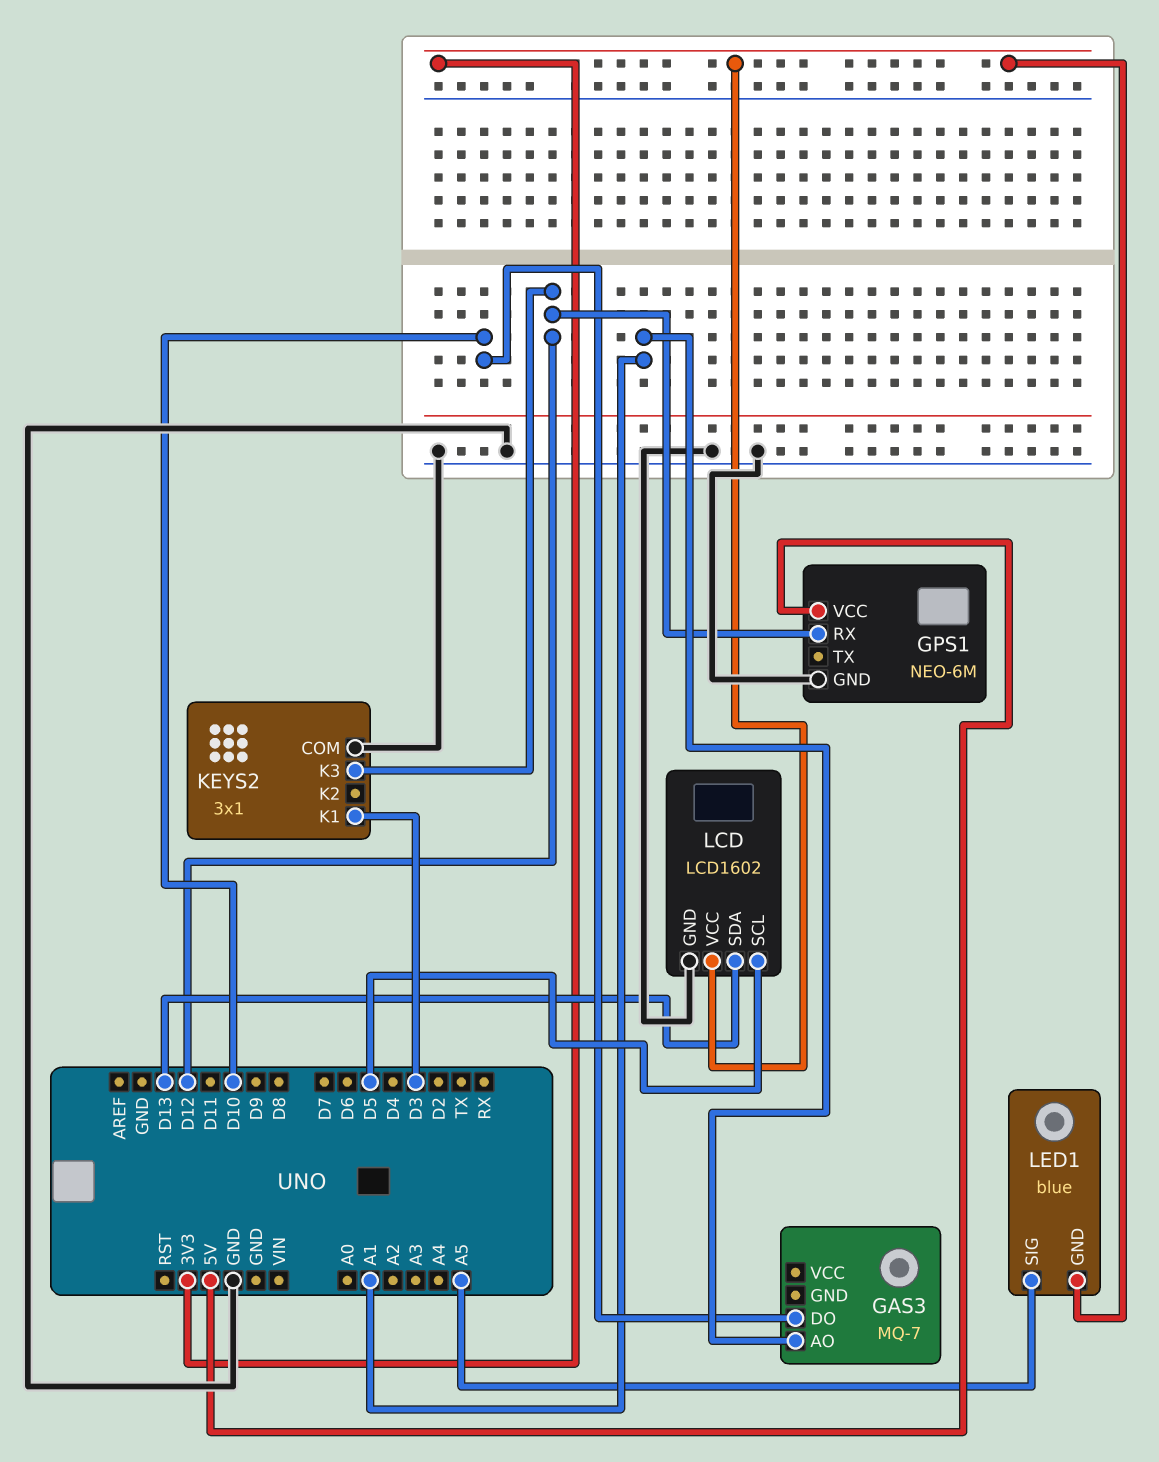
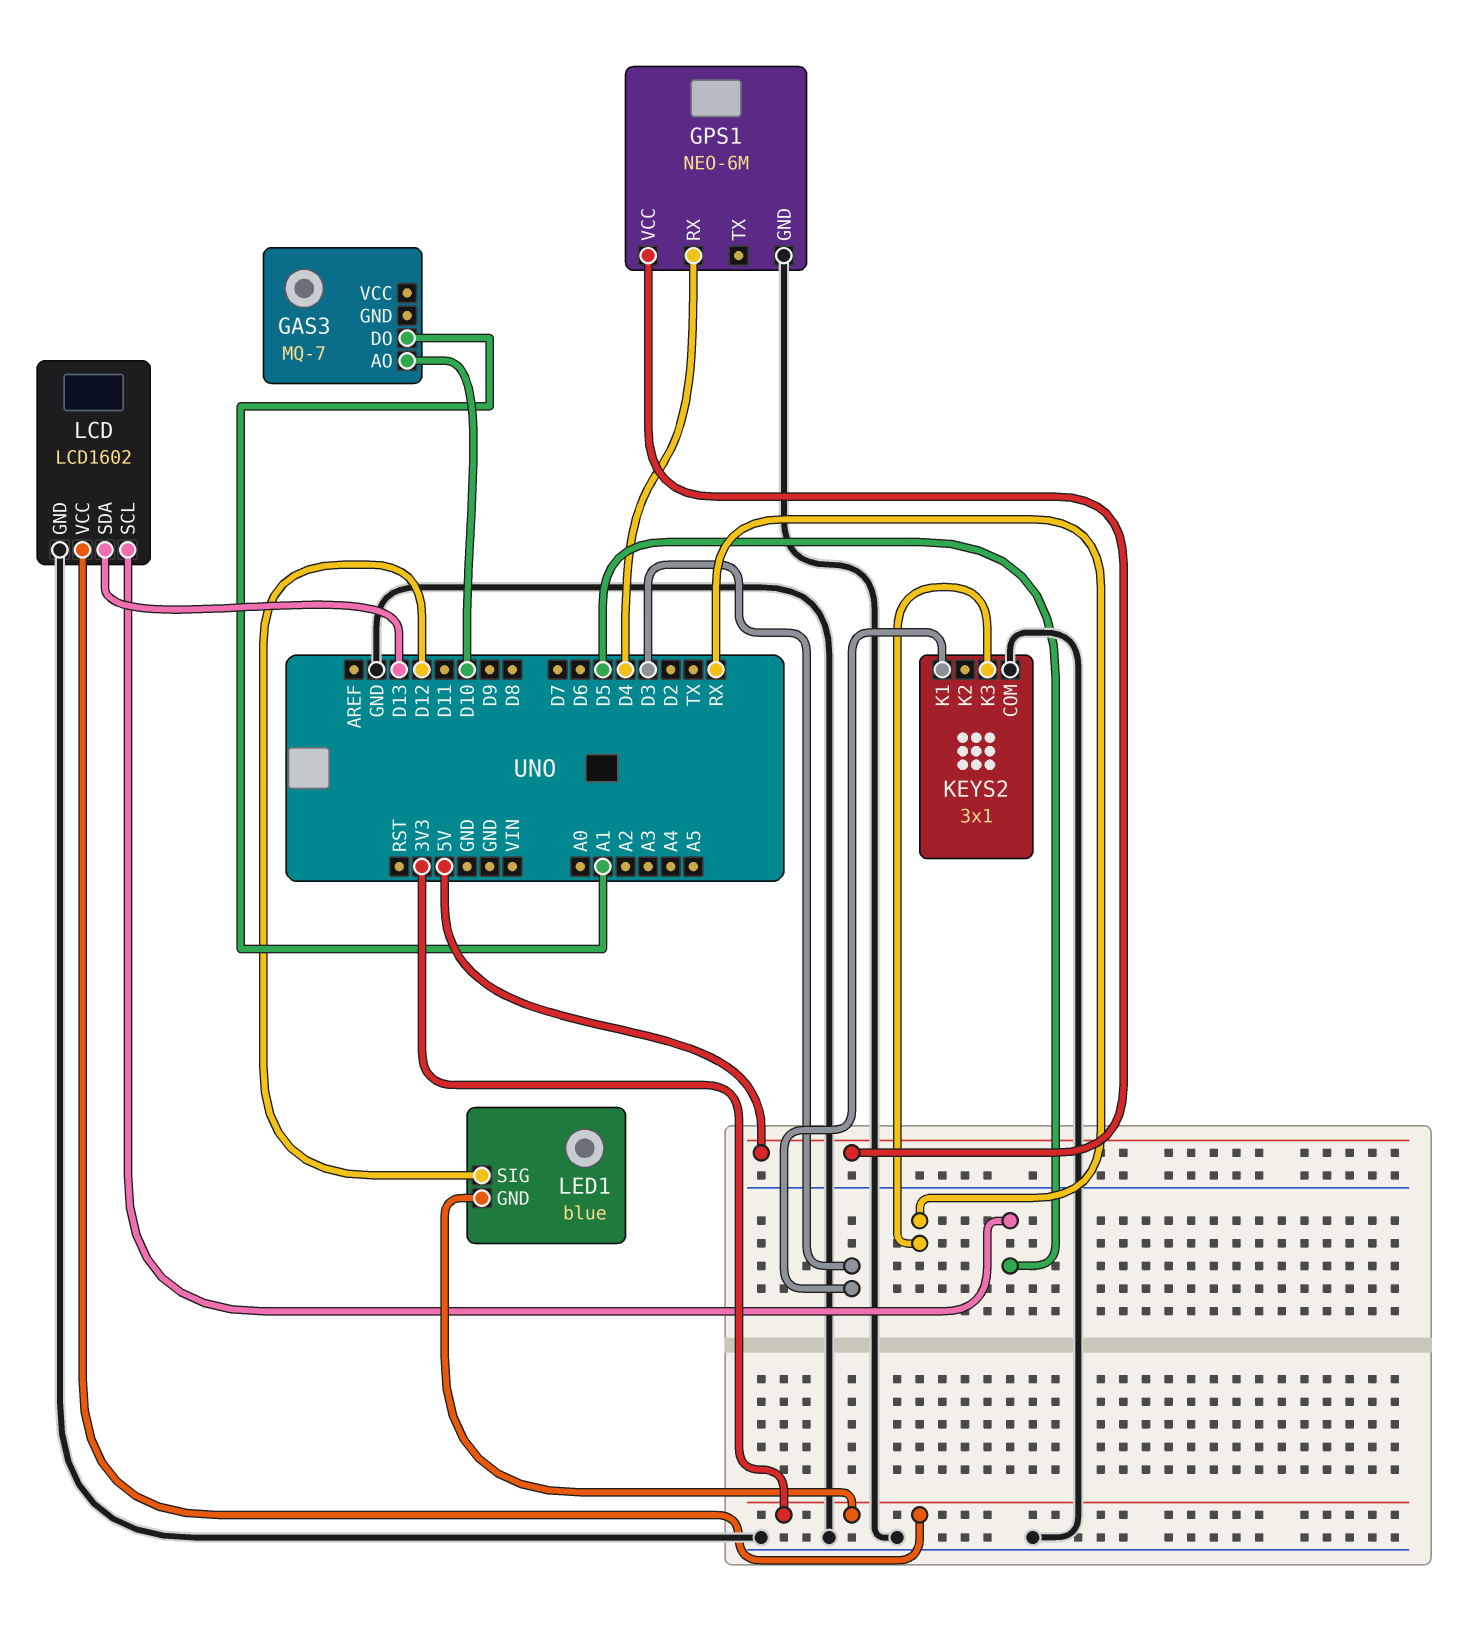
GAS3 pin AO: A1 -> D10
GAS3 pin DO: D10 -> A1
GPS1 pin RX: D12 -> D4
KEYS2 pin K3: D12 -> RX
LED1 pin SIG: A5 -> D12

